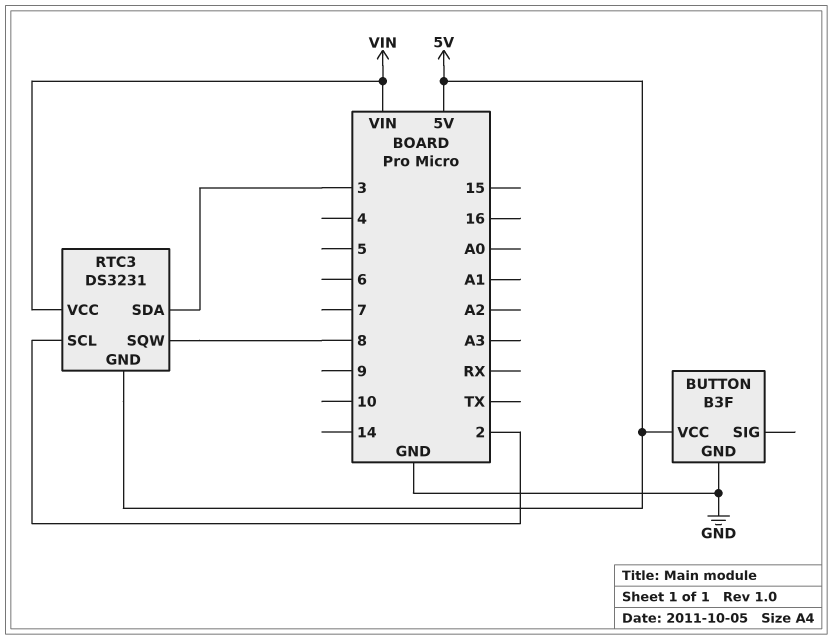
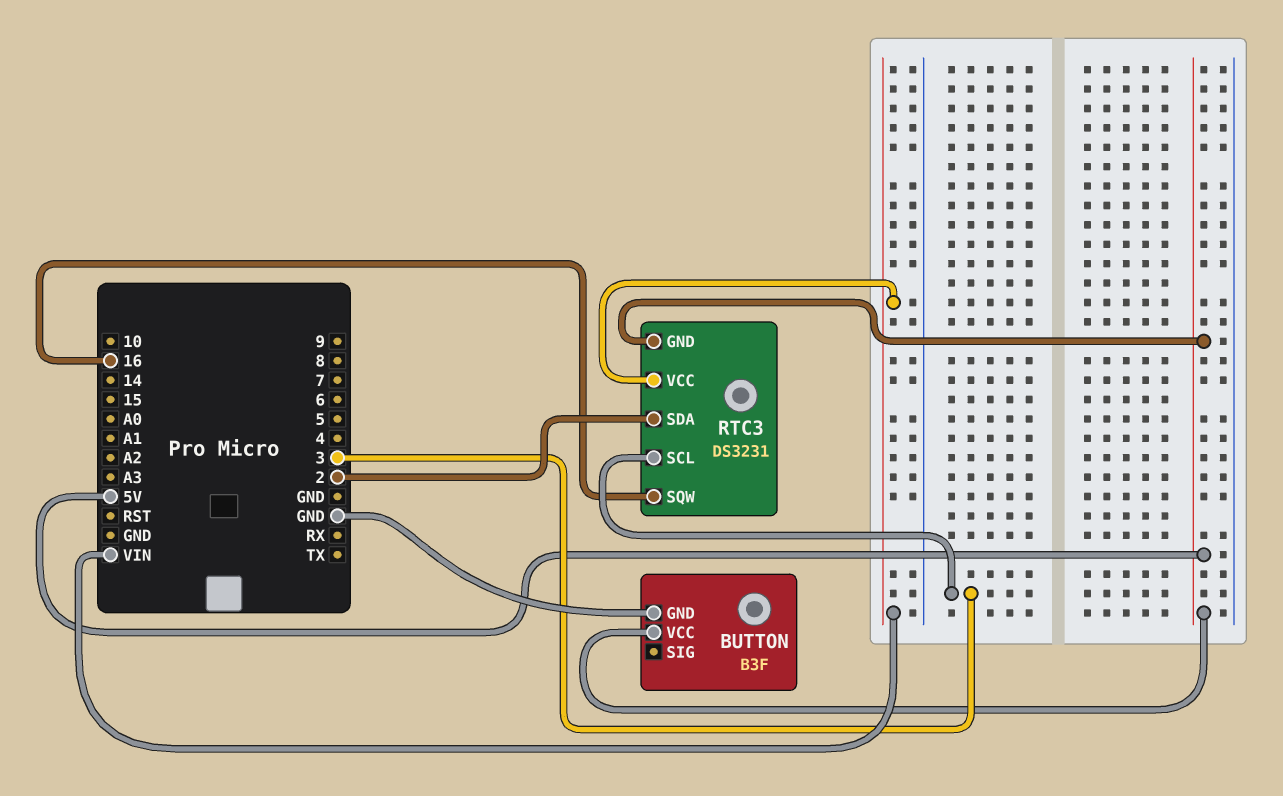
RTC3 pin SCL: 2 -> 3
RTC3 pin SDA: 3 -> 2
RTC3 pin SQW: 8 -> 16

